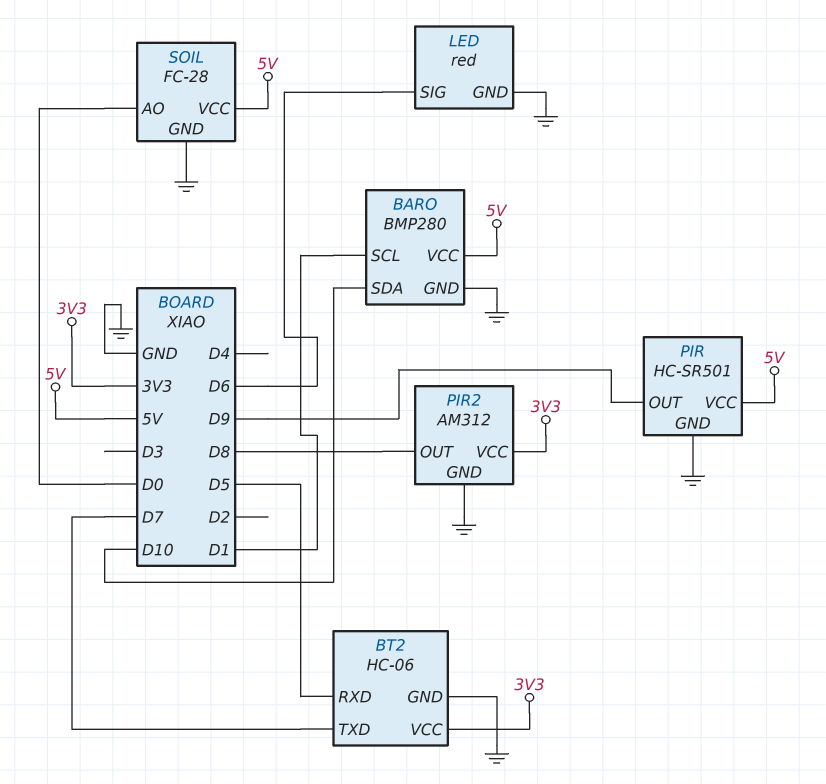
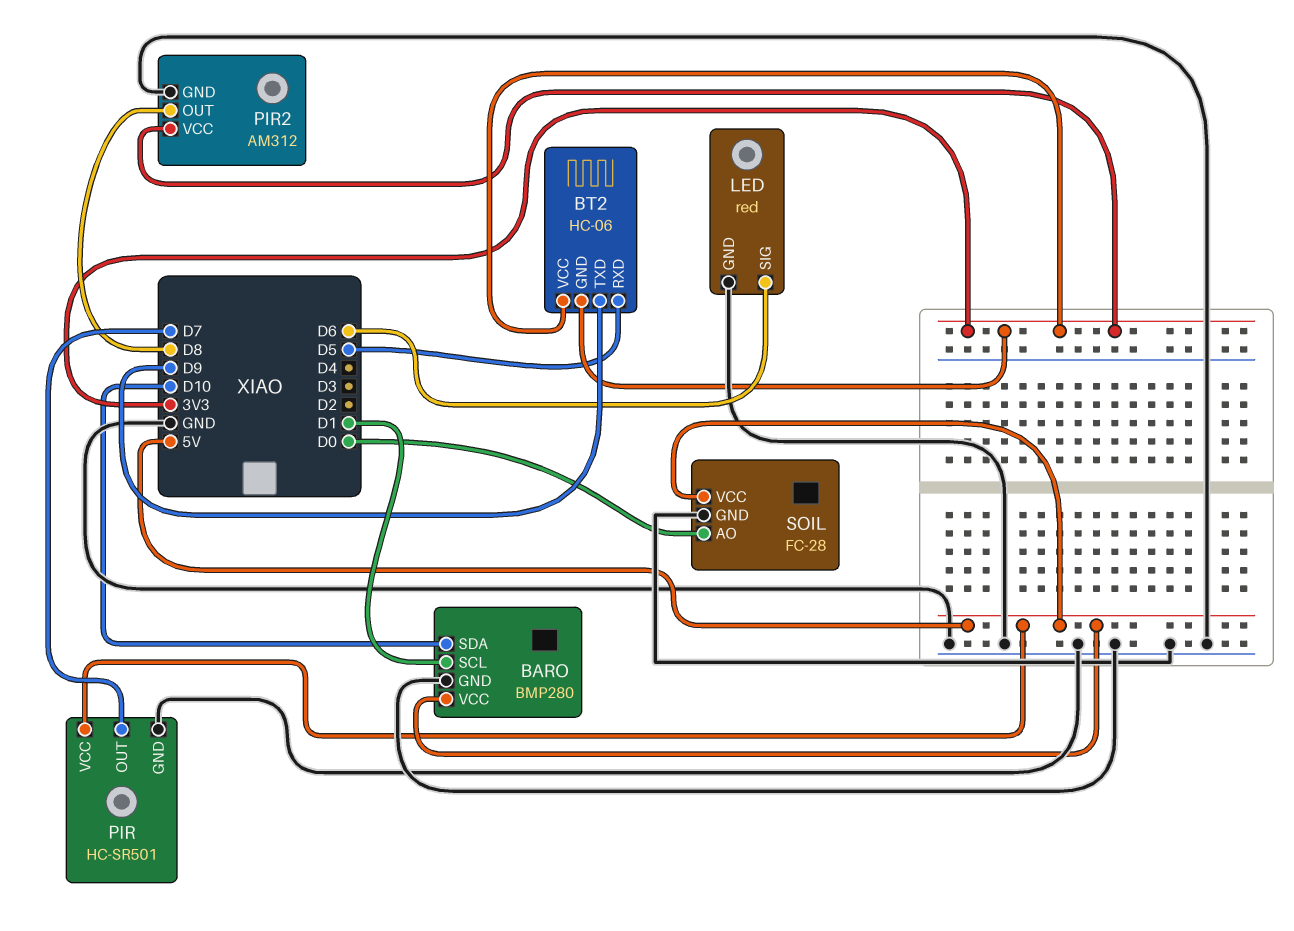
BT2 pin GND: GND -> 3V3
BT2 pin TXD: D7 -> D9
PIR pin OUT: D9 -> D7

